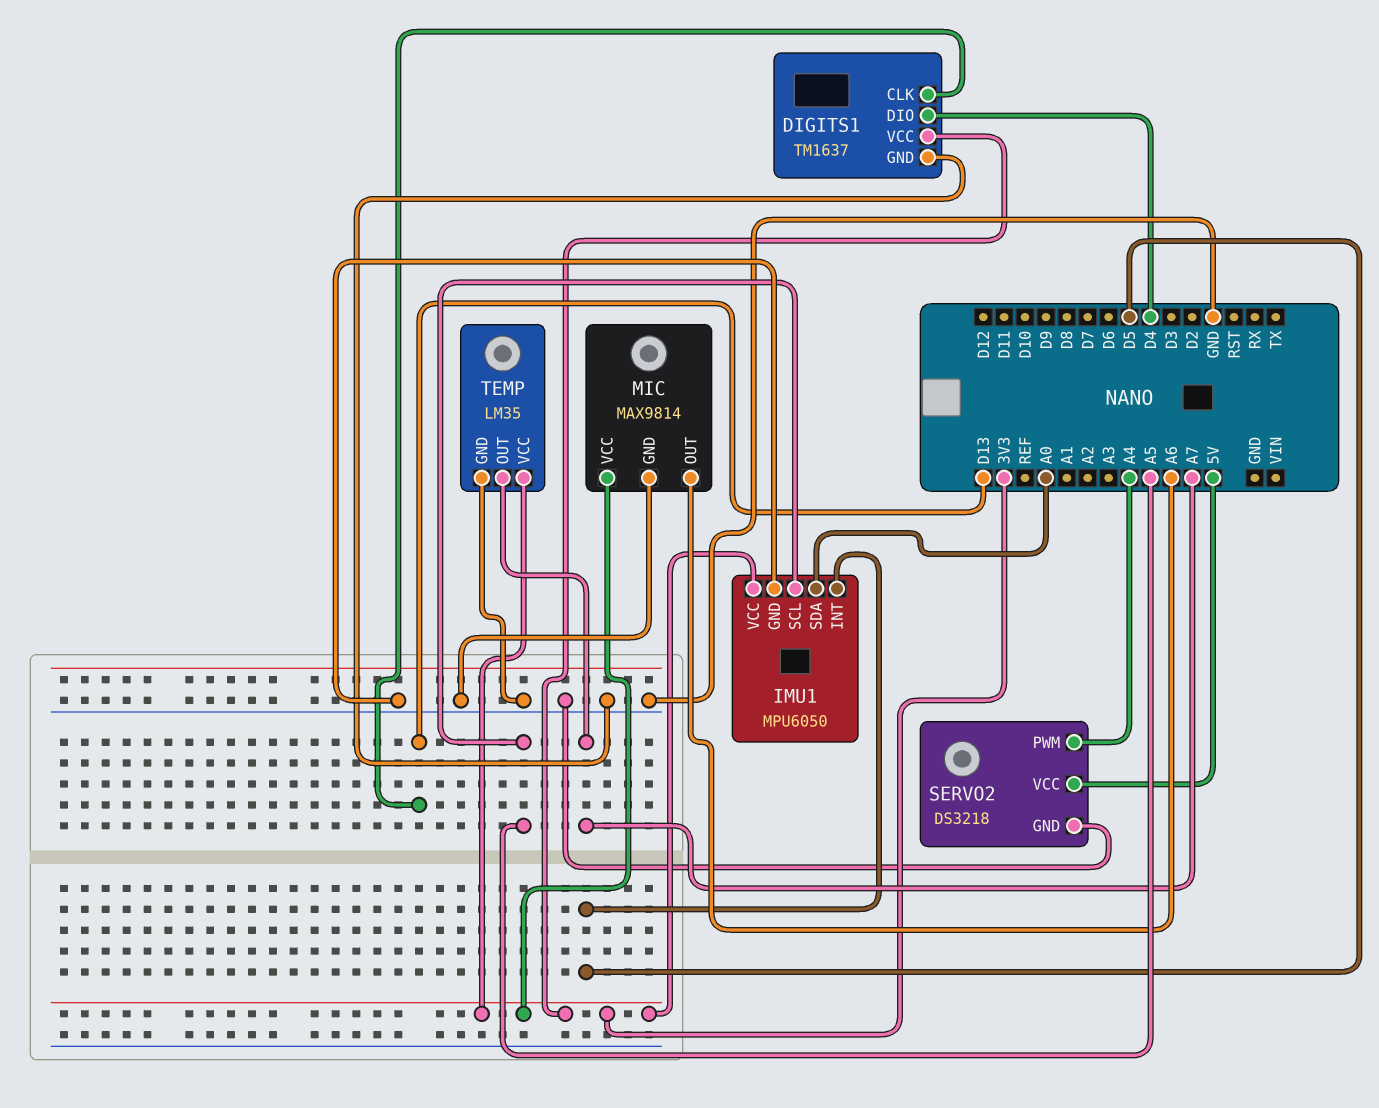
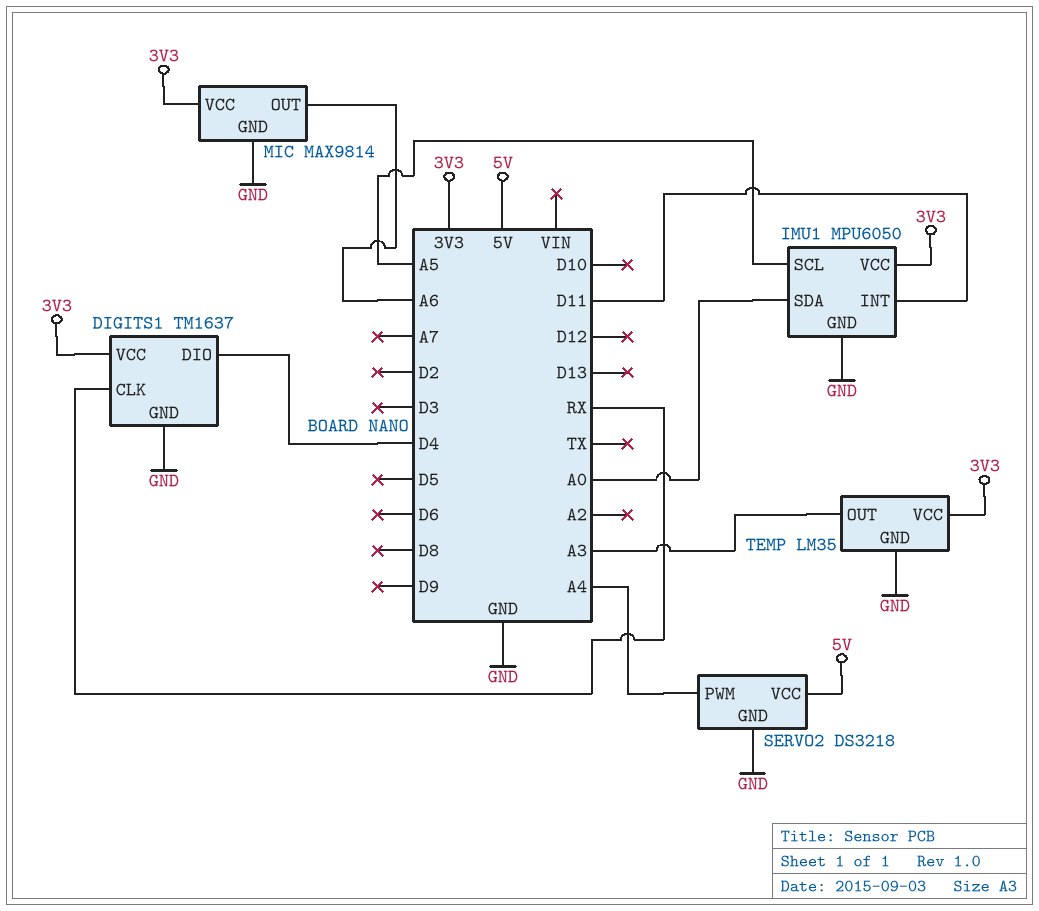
DIGITS1 pin CLK: D13 -> RX
IMU1 pin INT: D5 -> D11
TEMP pin OUT: A7 -> A3

